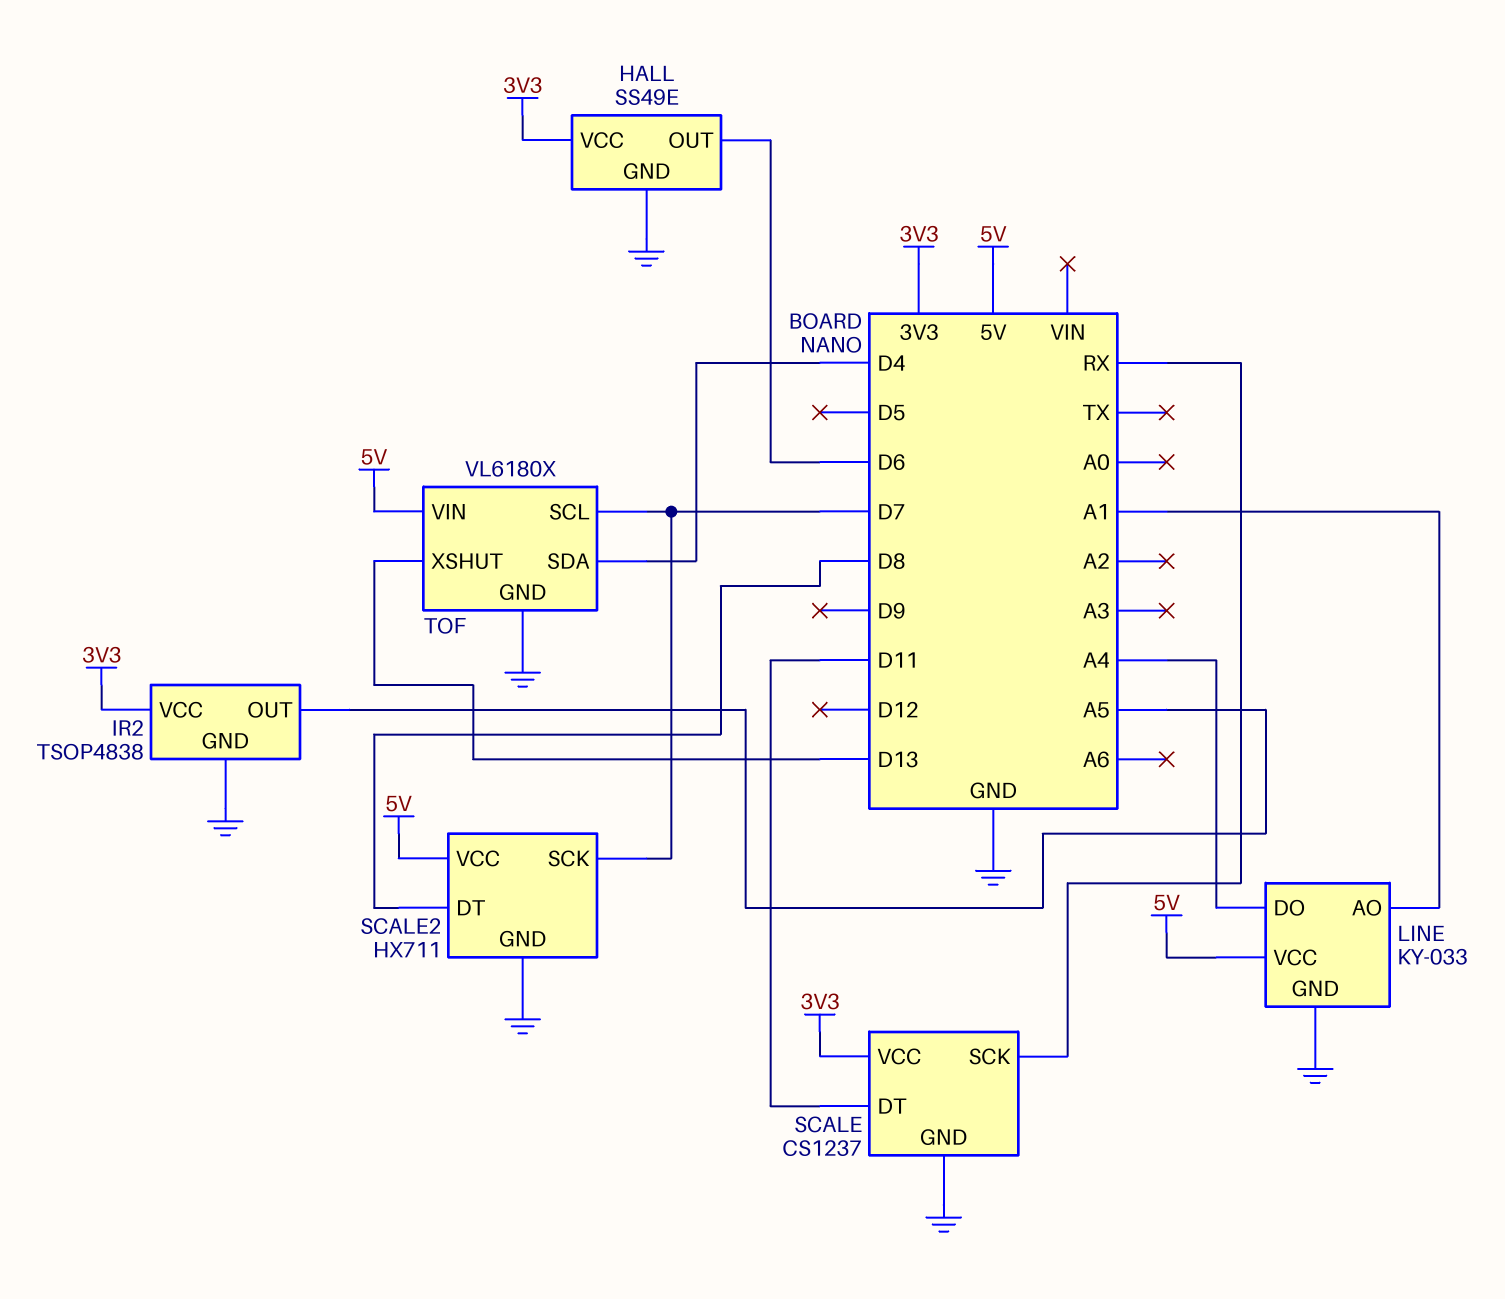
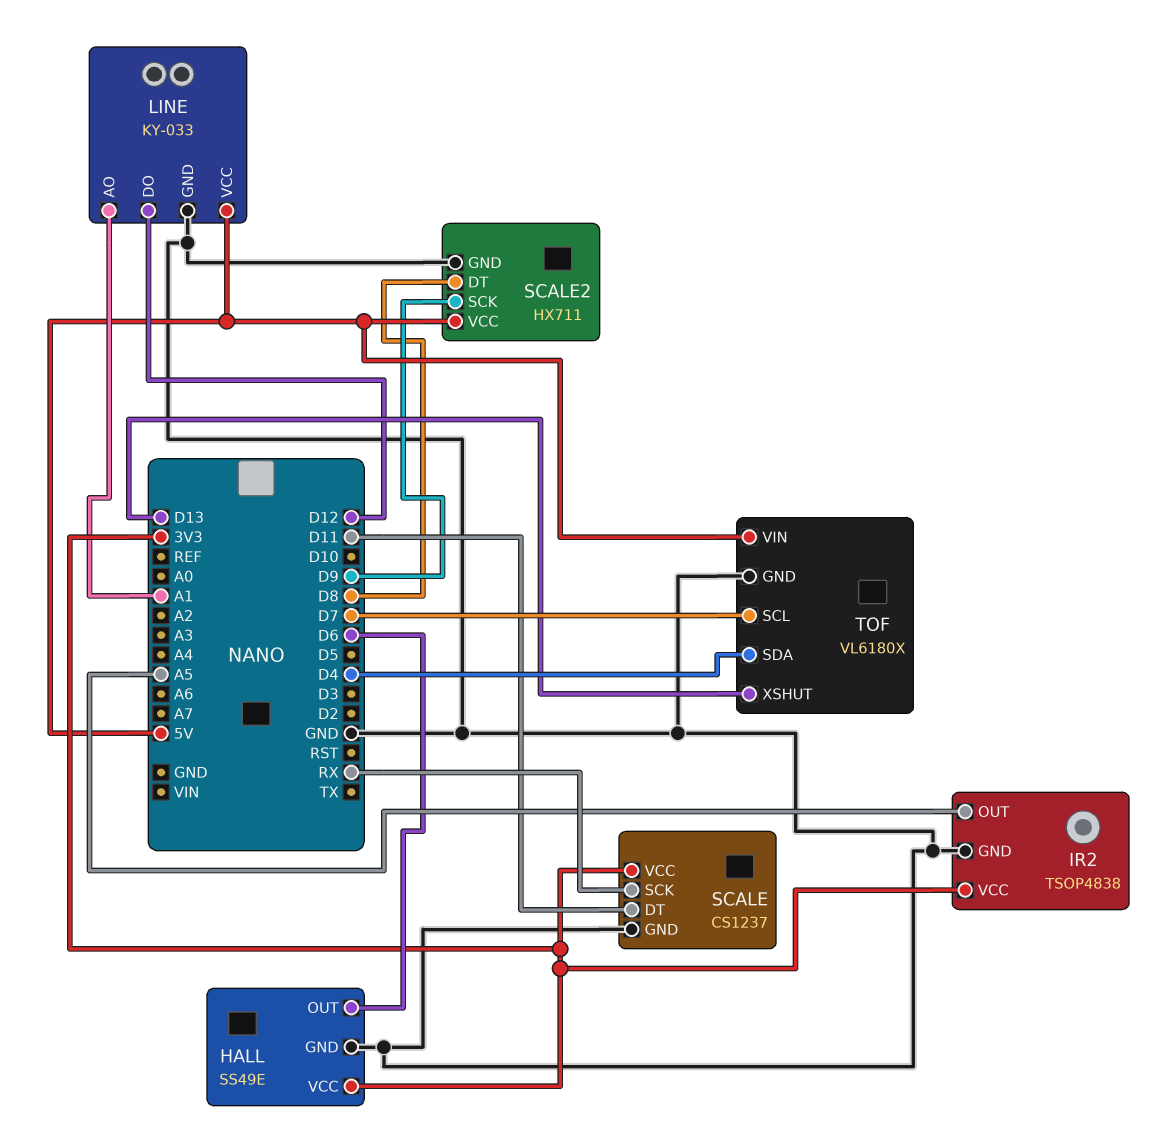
LINE pin DO: A4 -> D12
SCALE2 pin SCK: D7 -> D9

